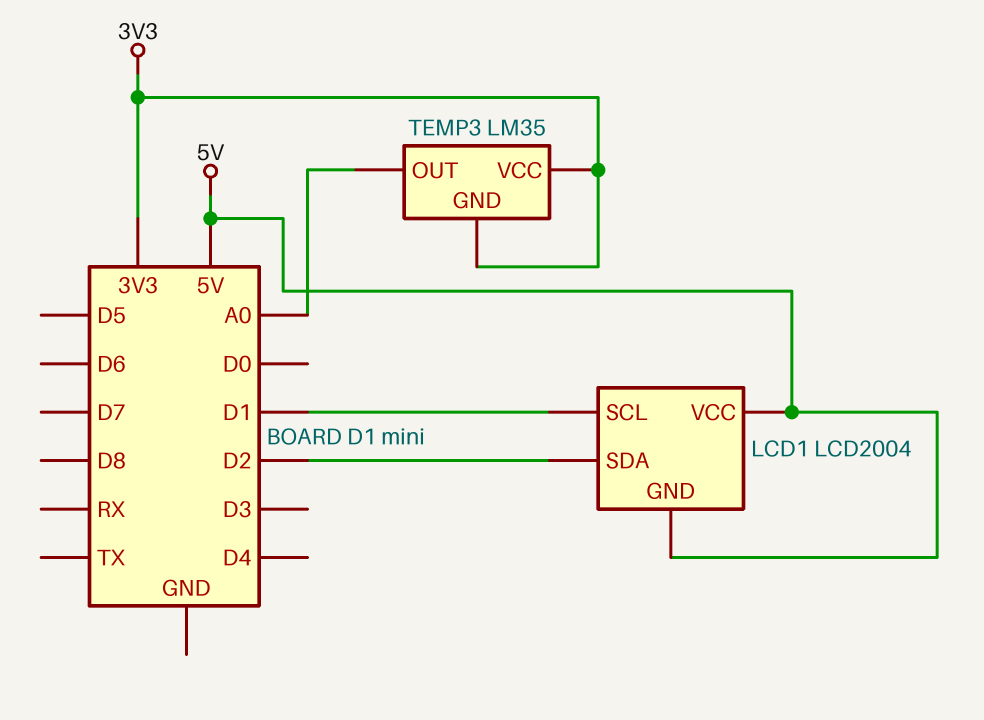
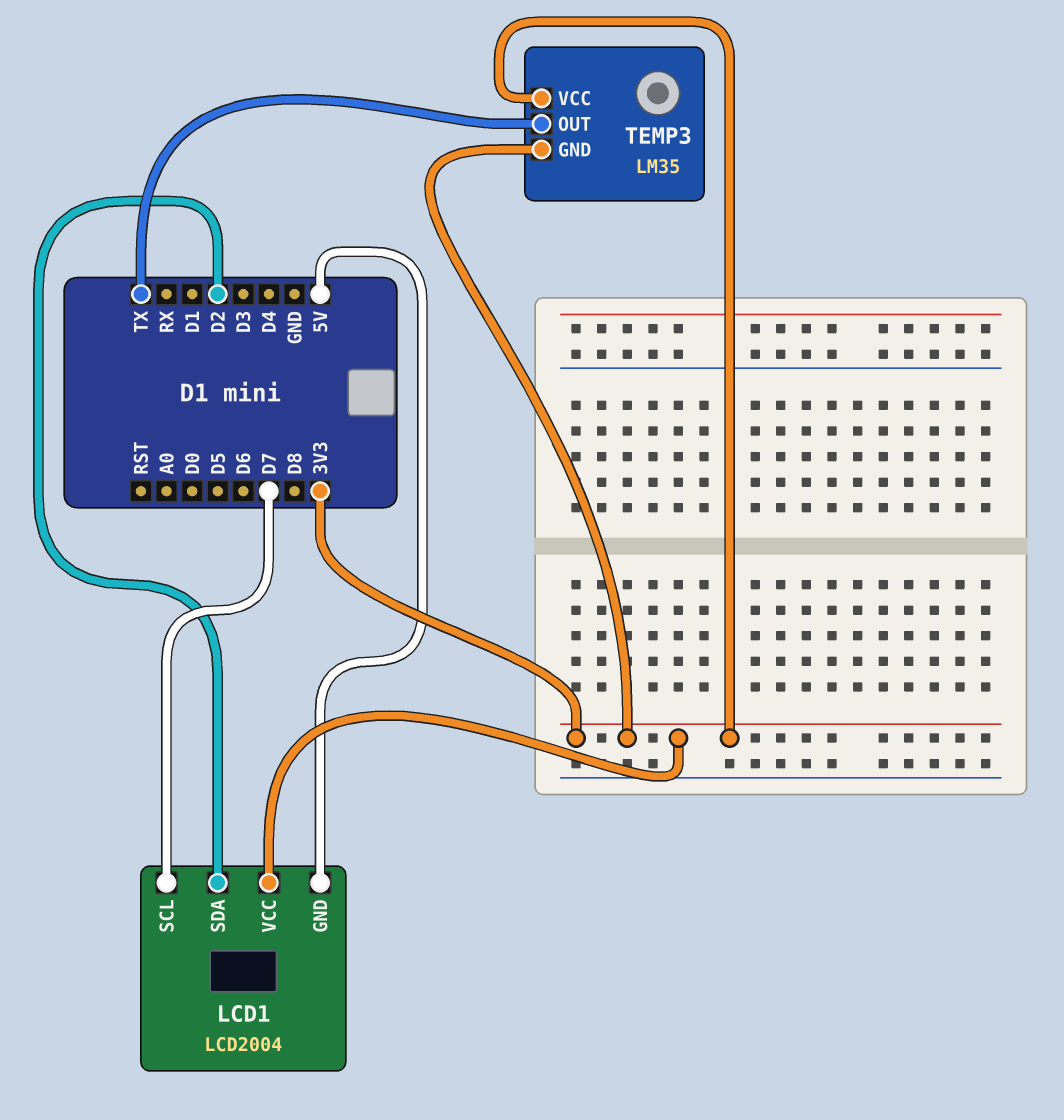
LCD1 pin SCL: D1 -> D7
LCD1 pin VCC: 5V -> 3V3
TEMP3 pin OUT: A0 -> TX

